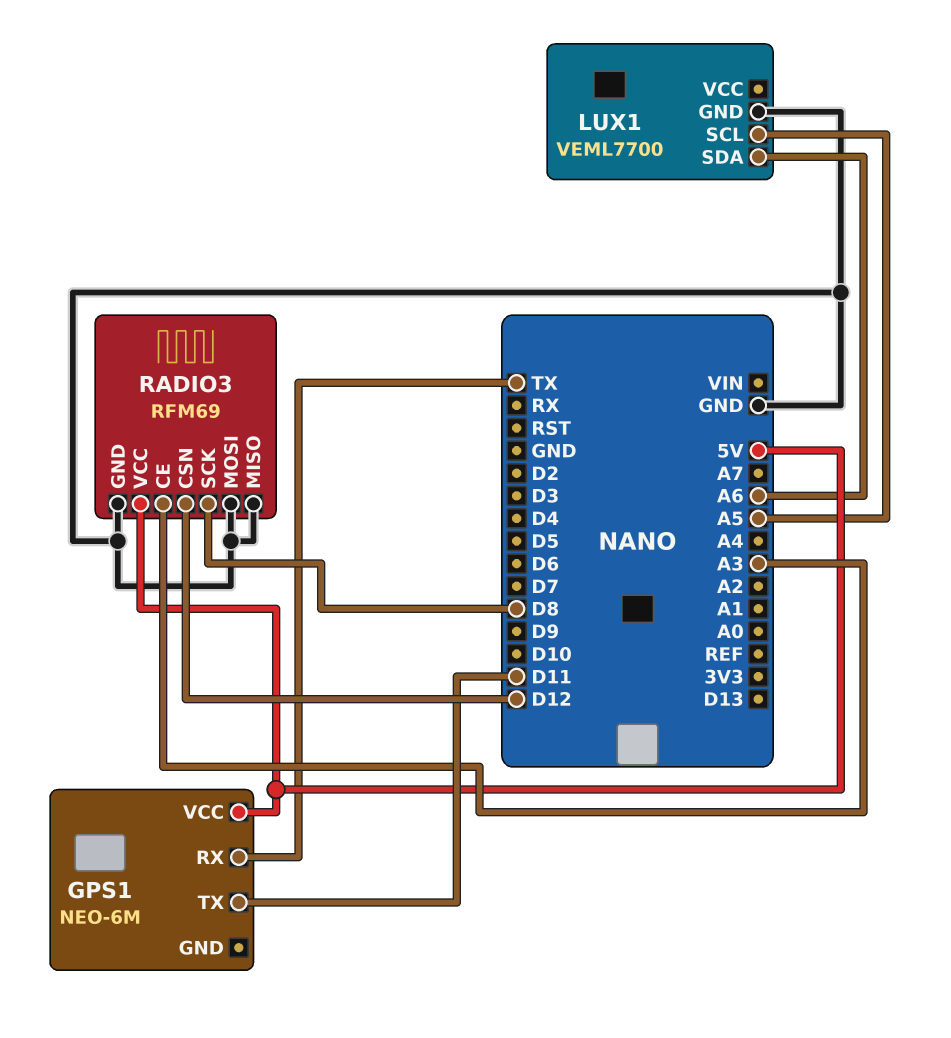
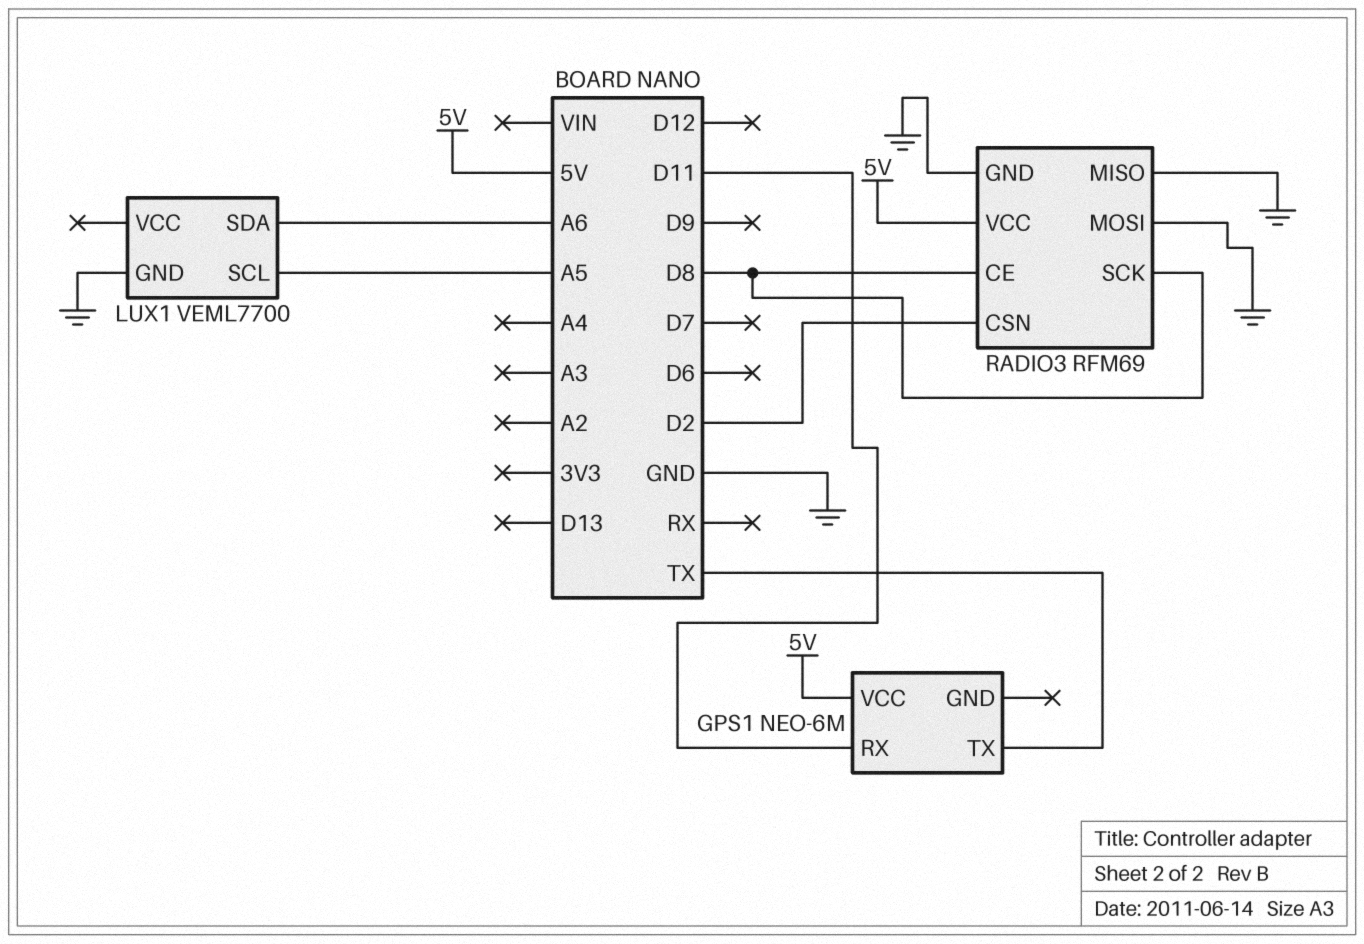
GPS1 pin RX: TX -> D11
GPS1 pin TX: D11 -> TX
RADIO3 pin CE: A3 -> D8
RADIO3 pin CSN: D12 -> D2

